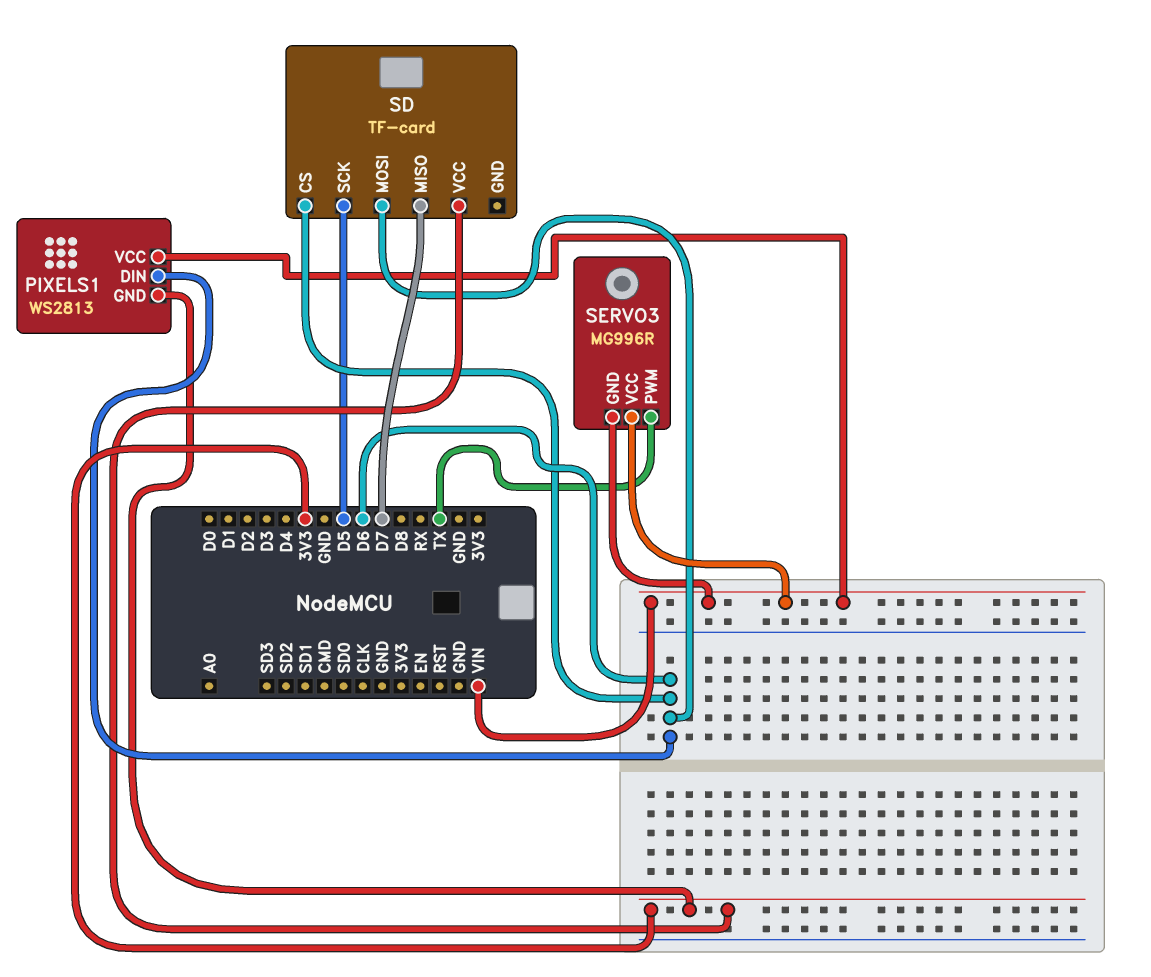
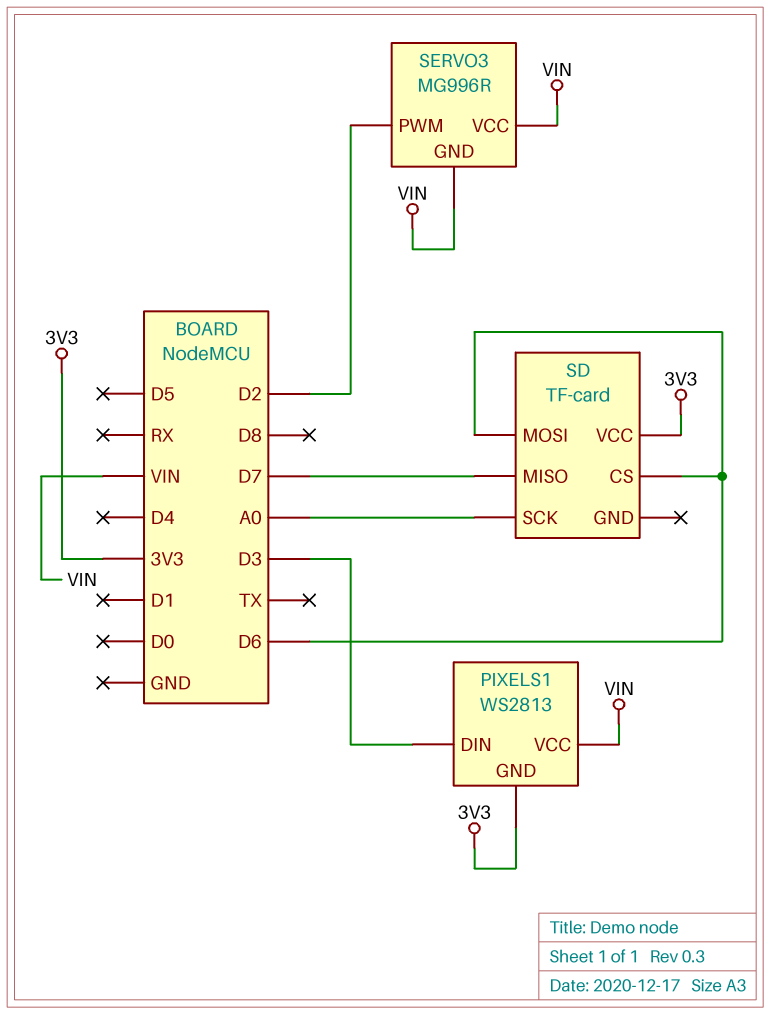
PIXELS1 pin DIN: D6 -> D3
SD pin SCK: D5 -> A0
SERVO3 pin PWM: TX -> D2

